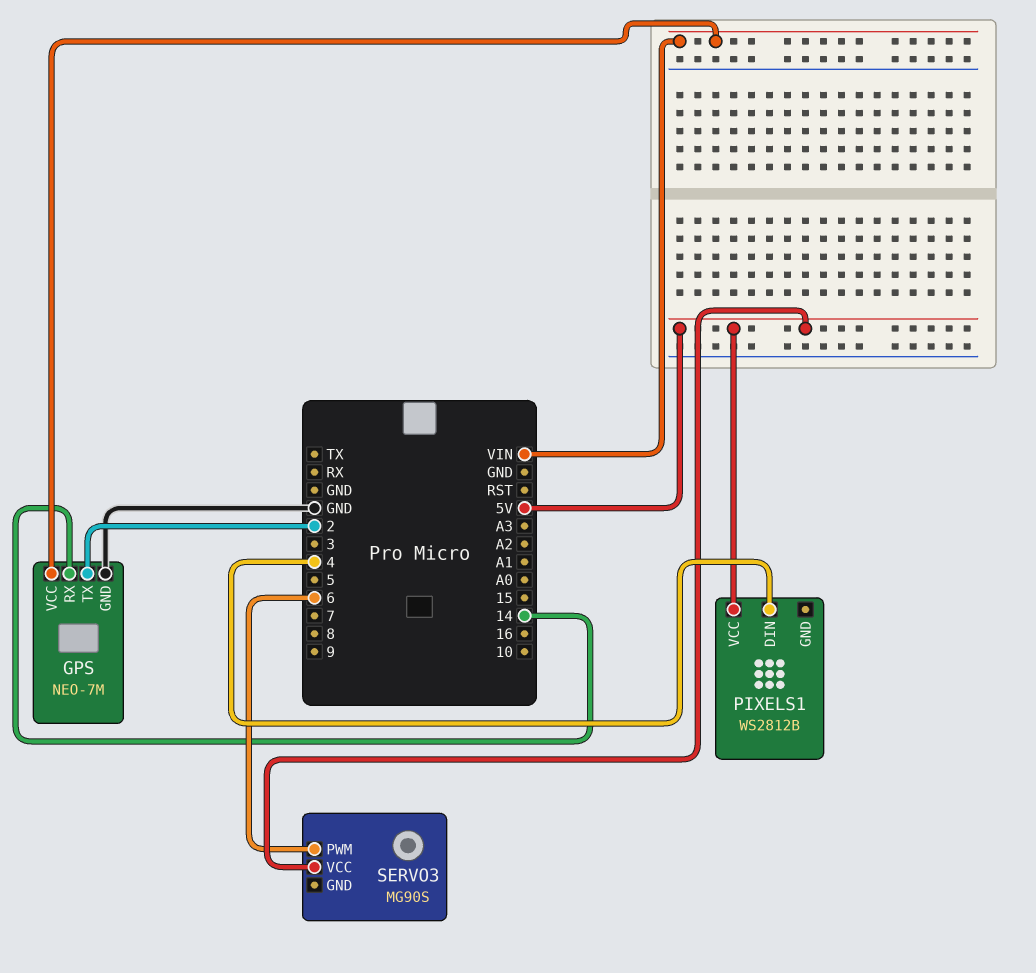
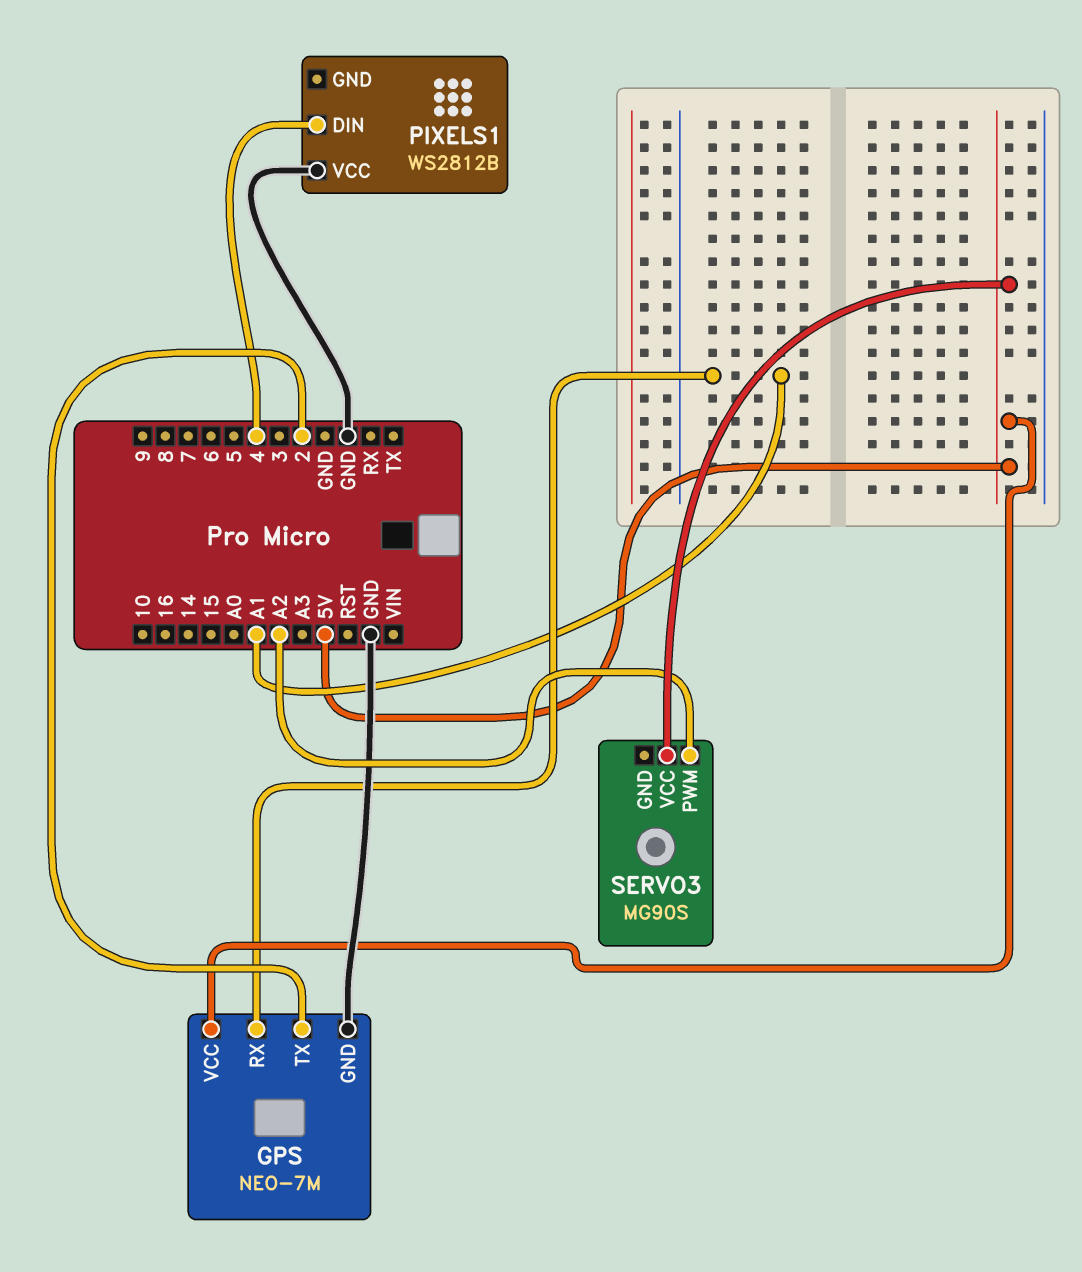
GPS pin RX: 14 -> A1
GPS pin VCC: VIN -> 5V
PIXELS1 pin VCC: 5V -> GND
SERVO3 pin PWM: 6 -> A2

